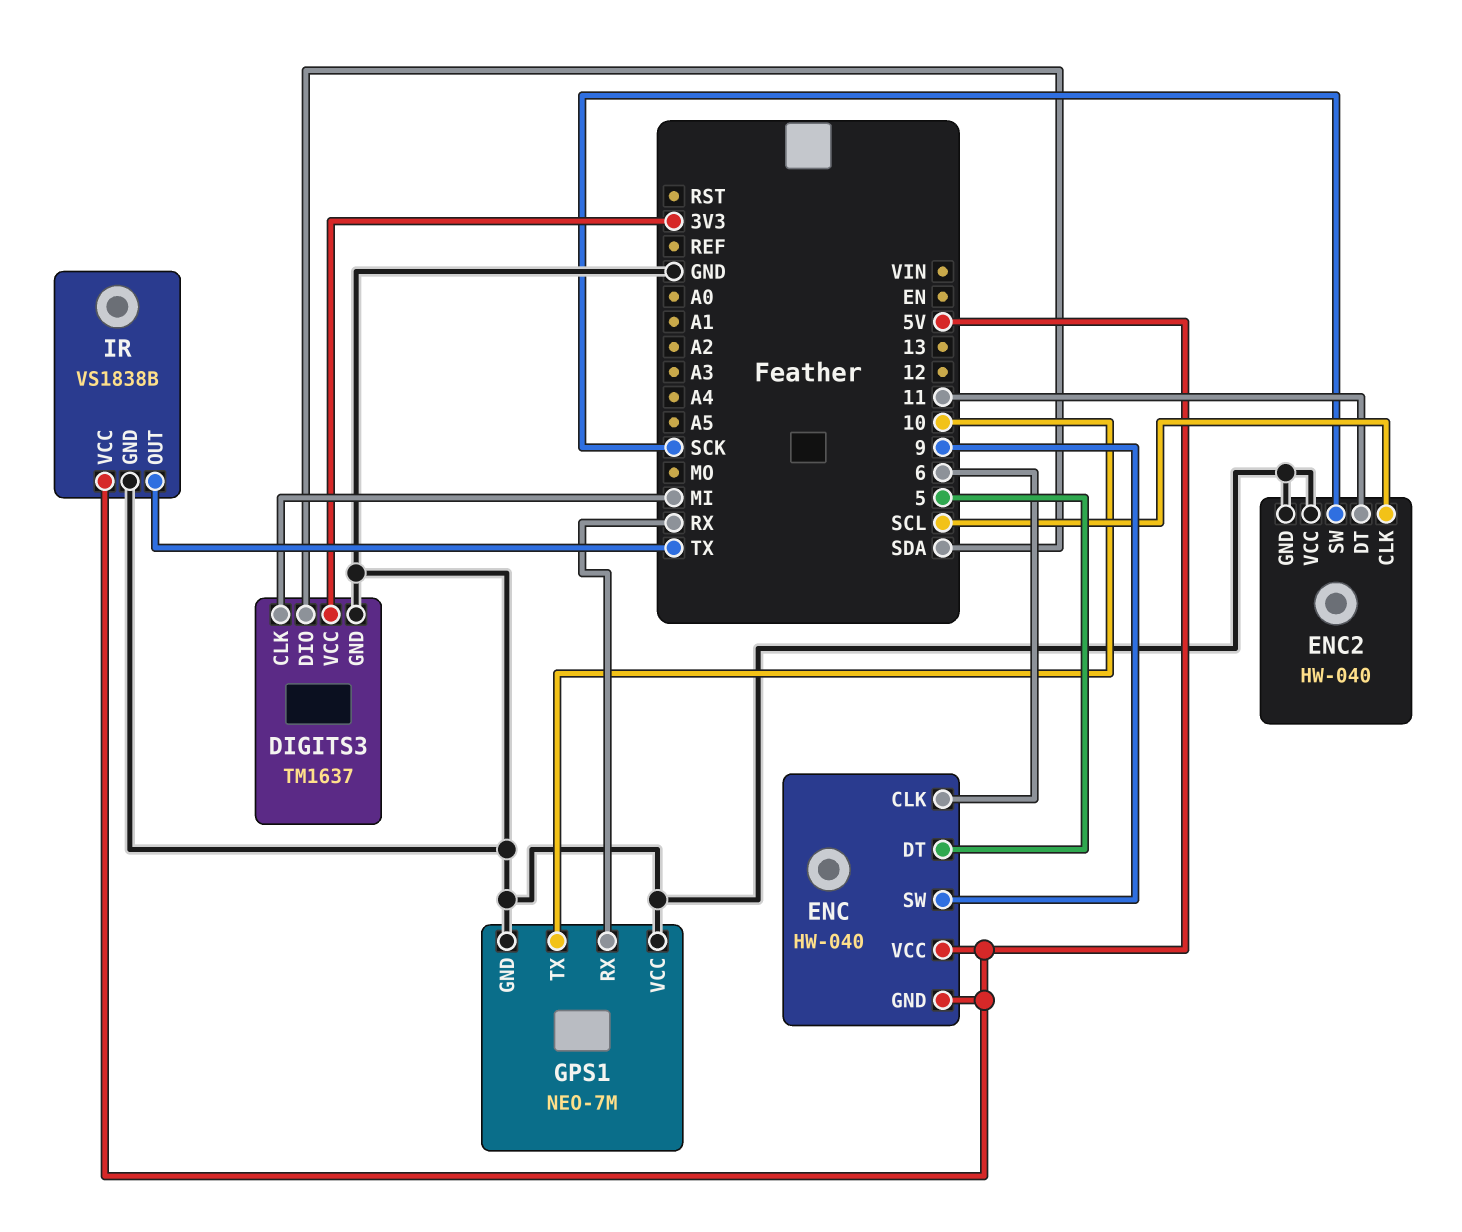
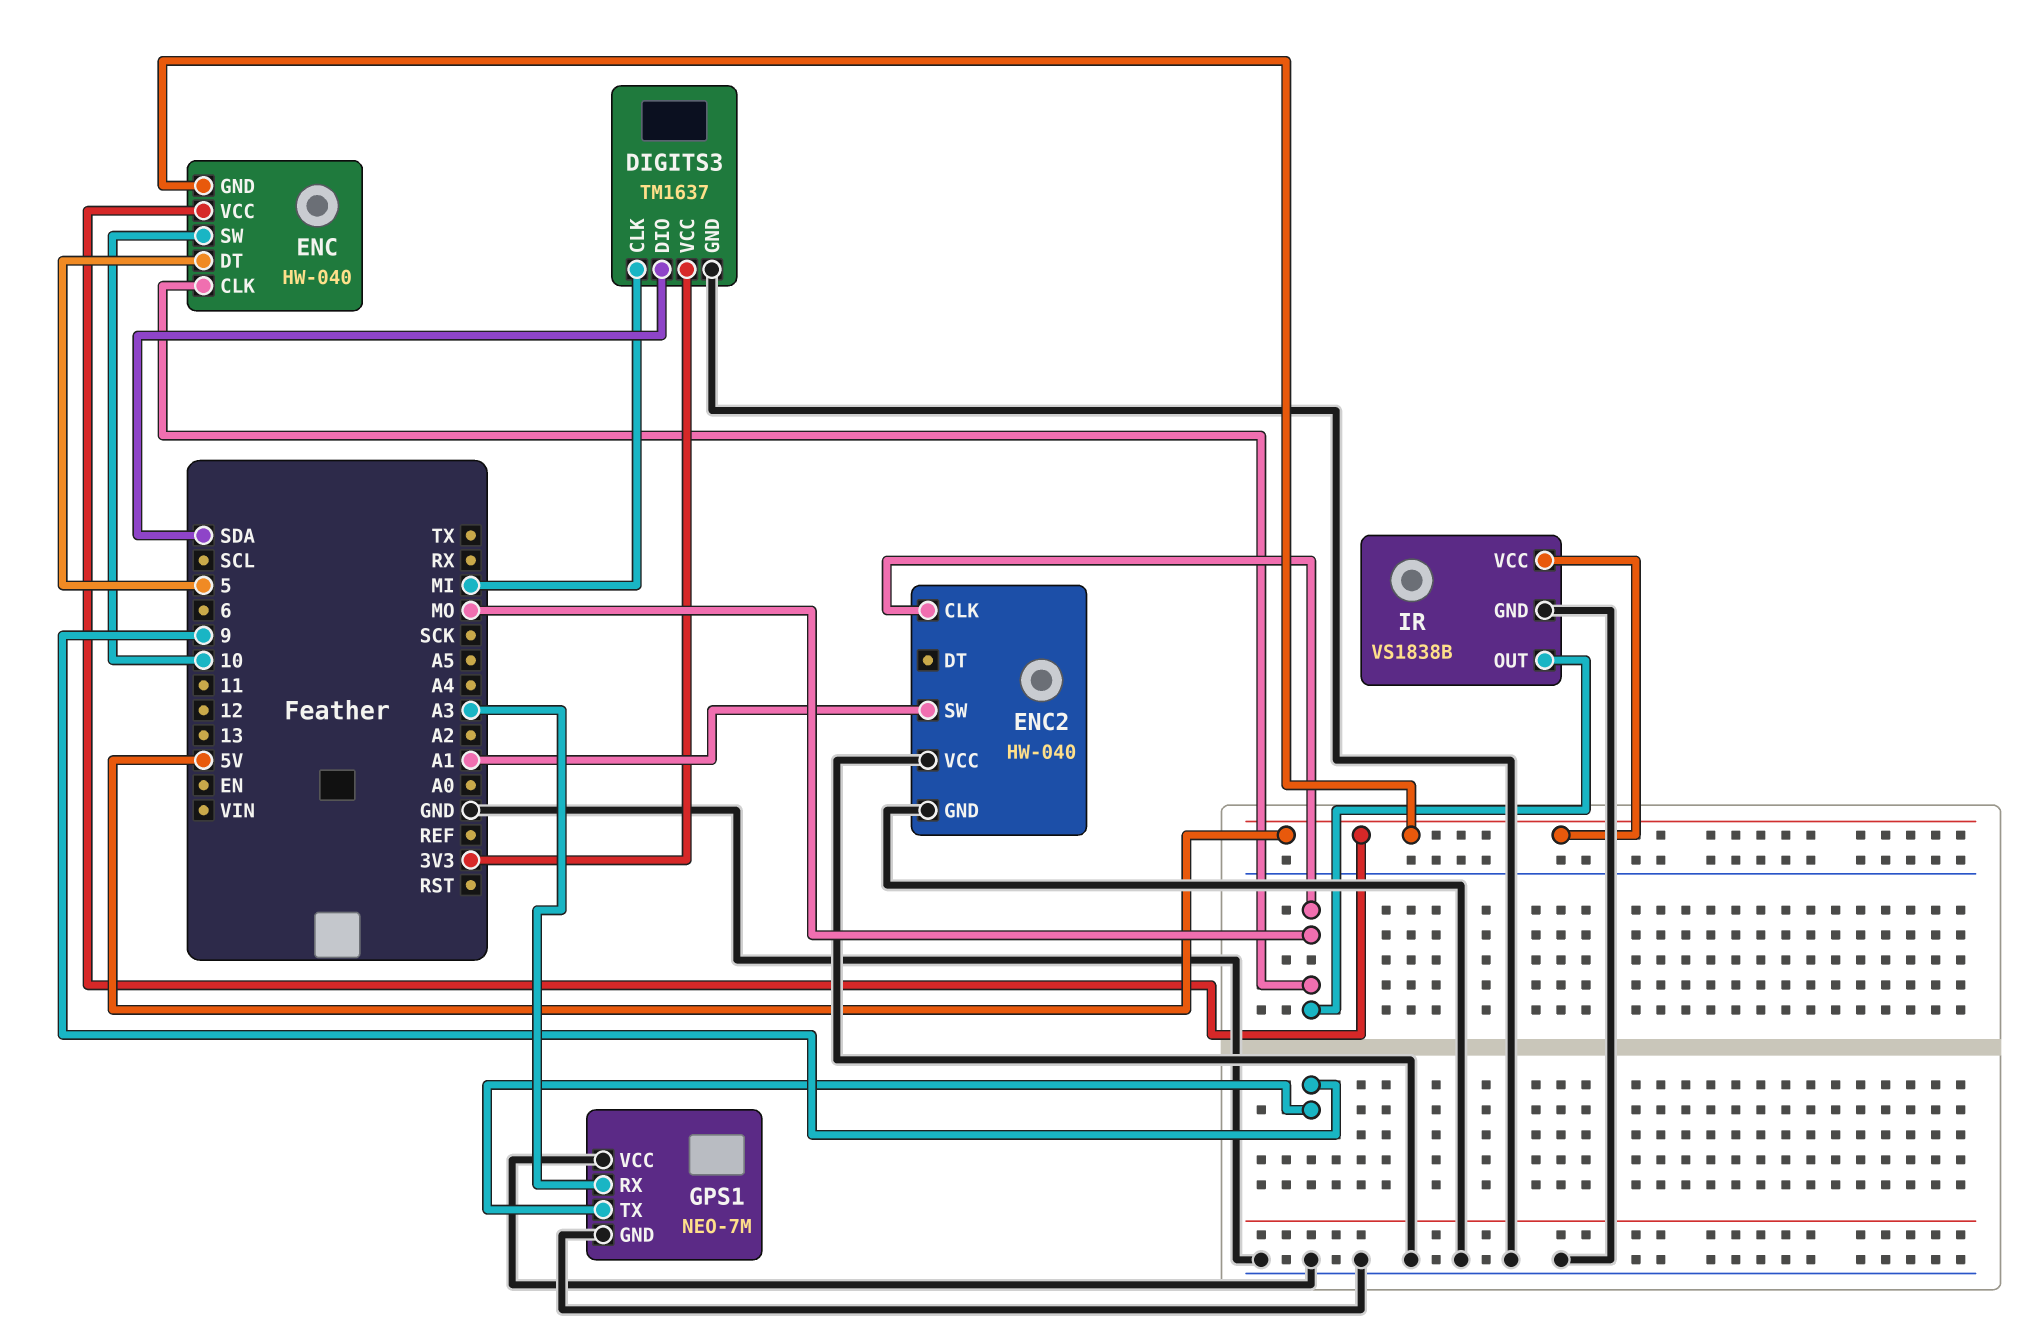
ENC pin CLK: 6 -> MO
ENC pin SW: 9 -> 10
ENC2 pin CLK: SCL -> MO
ENC2 pin DT: 11 -> none
ENC2 pin SW: SCK -> A1
GPS1 pin RX: RX -> A3
GPS1 pin TX: 10 -> 9
IR pin OUT: TX -> MO

